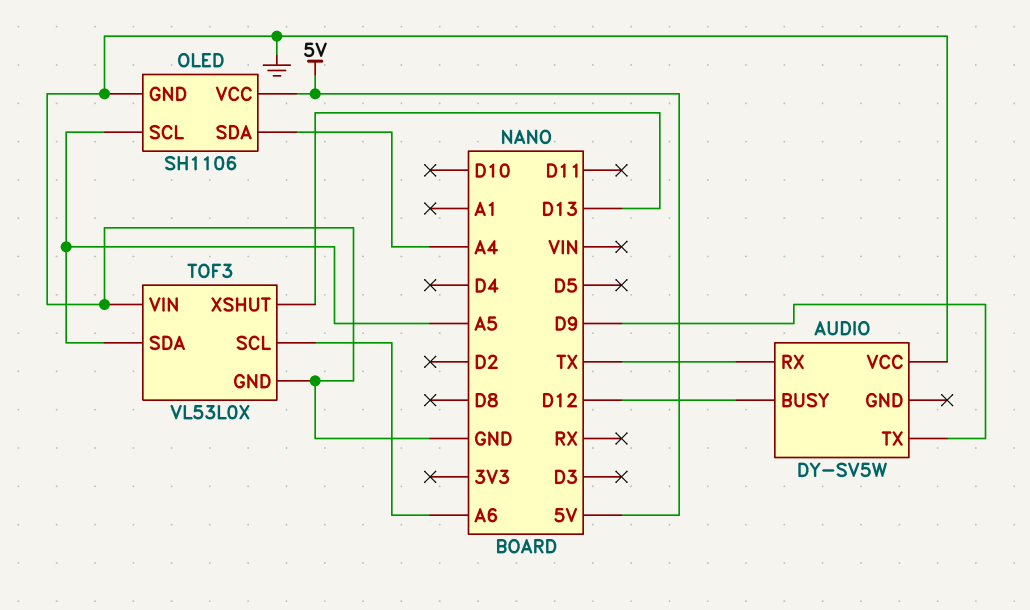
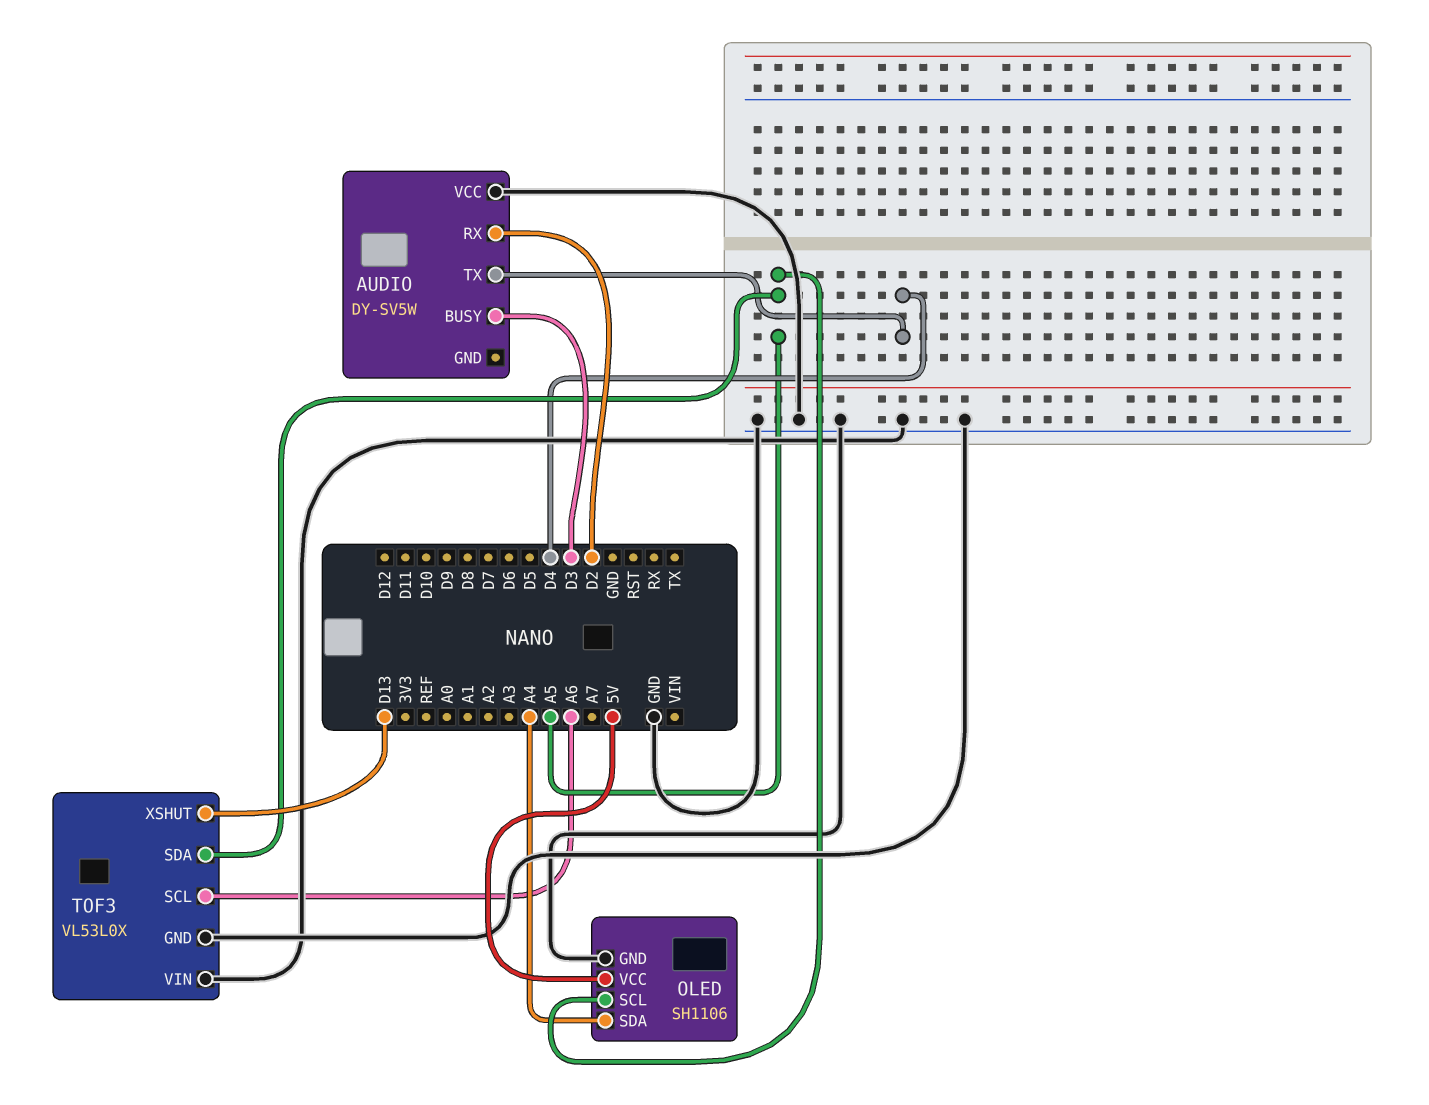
AUDIO pin BUSY: D12 -> D3
AUDIO pin RX: TX -> D2
AUDIO pin TX: D9 -> D4

